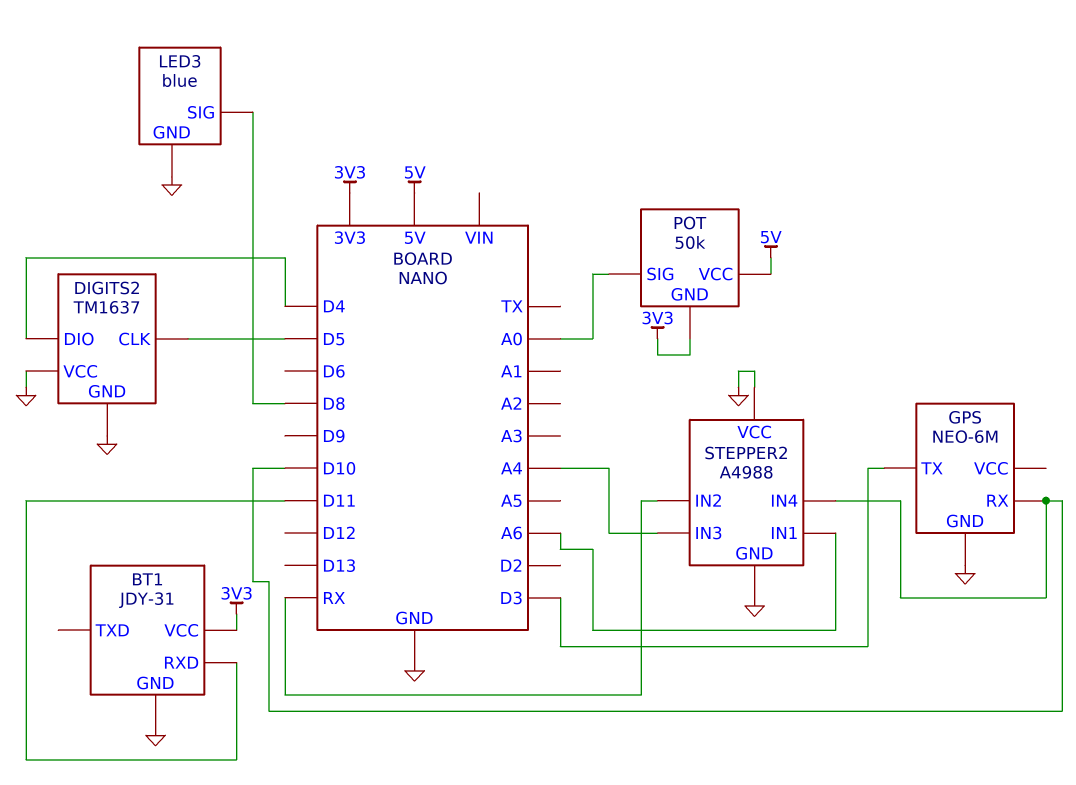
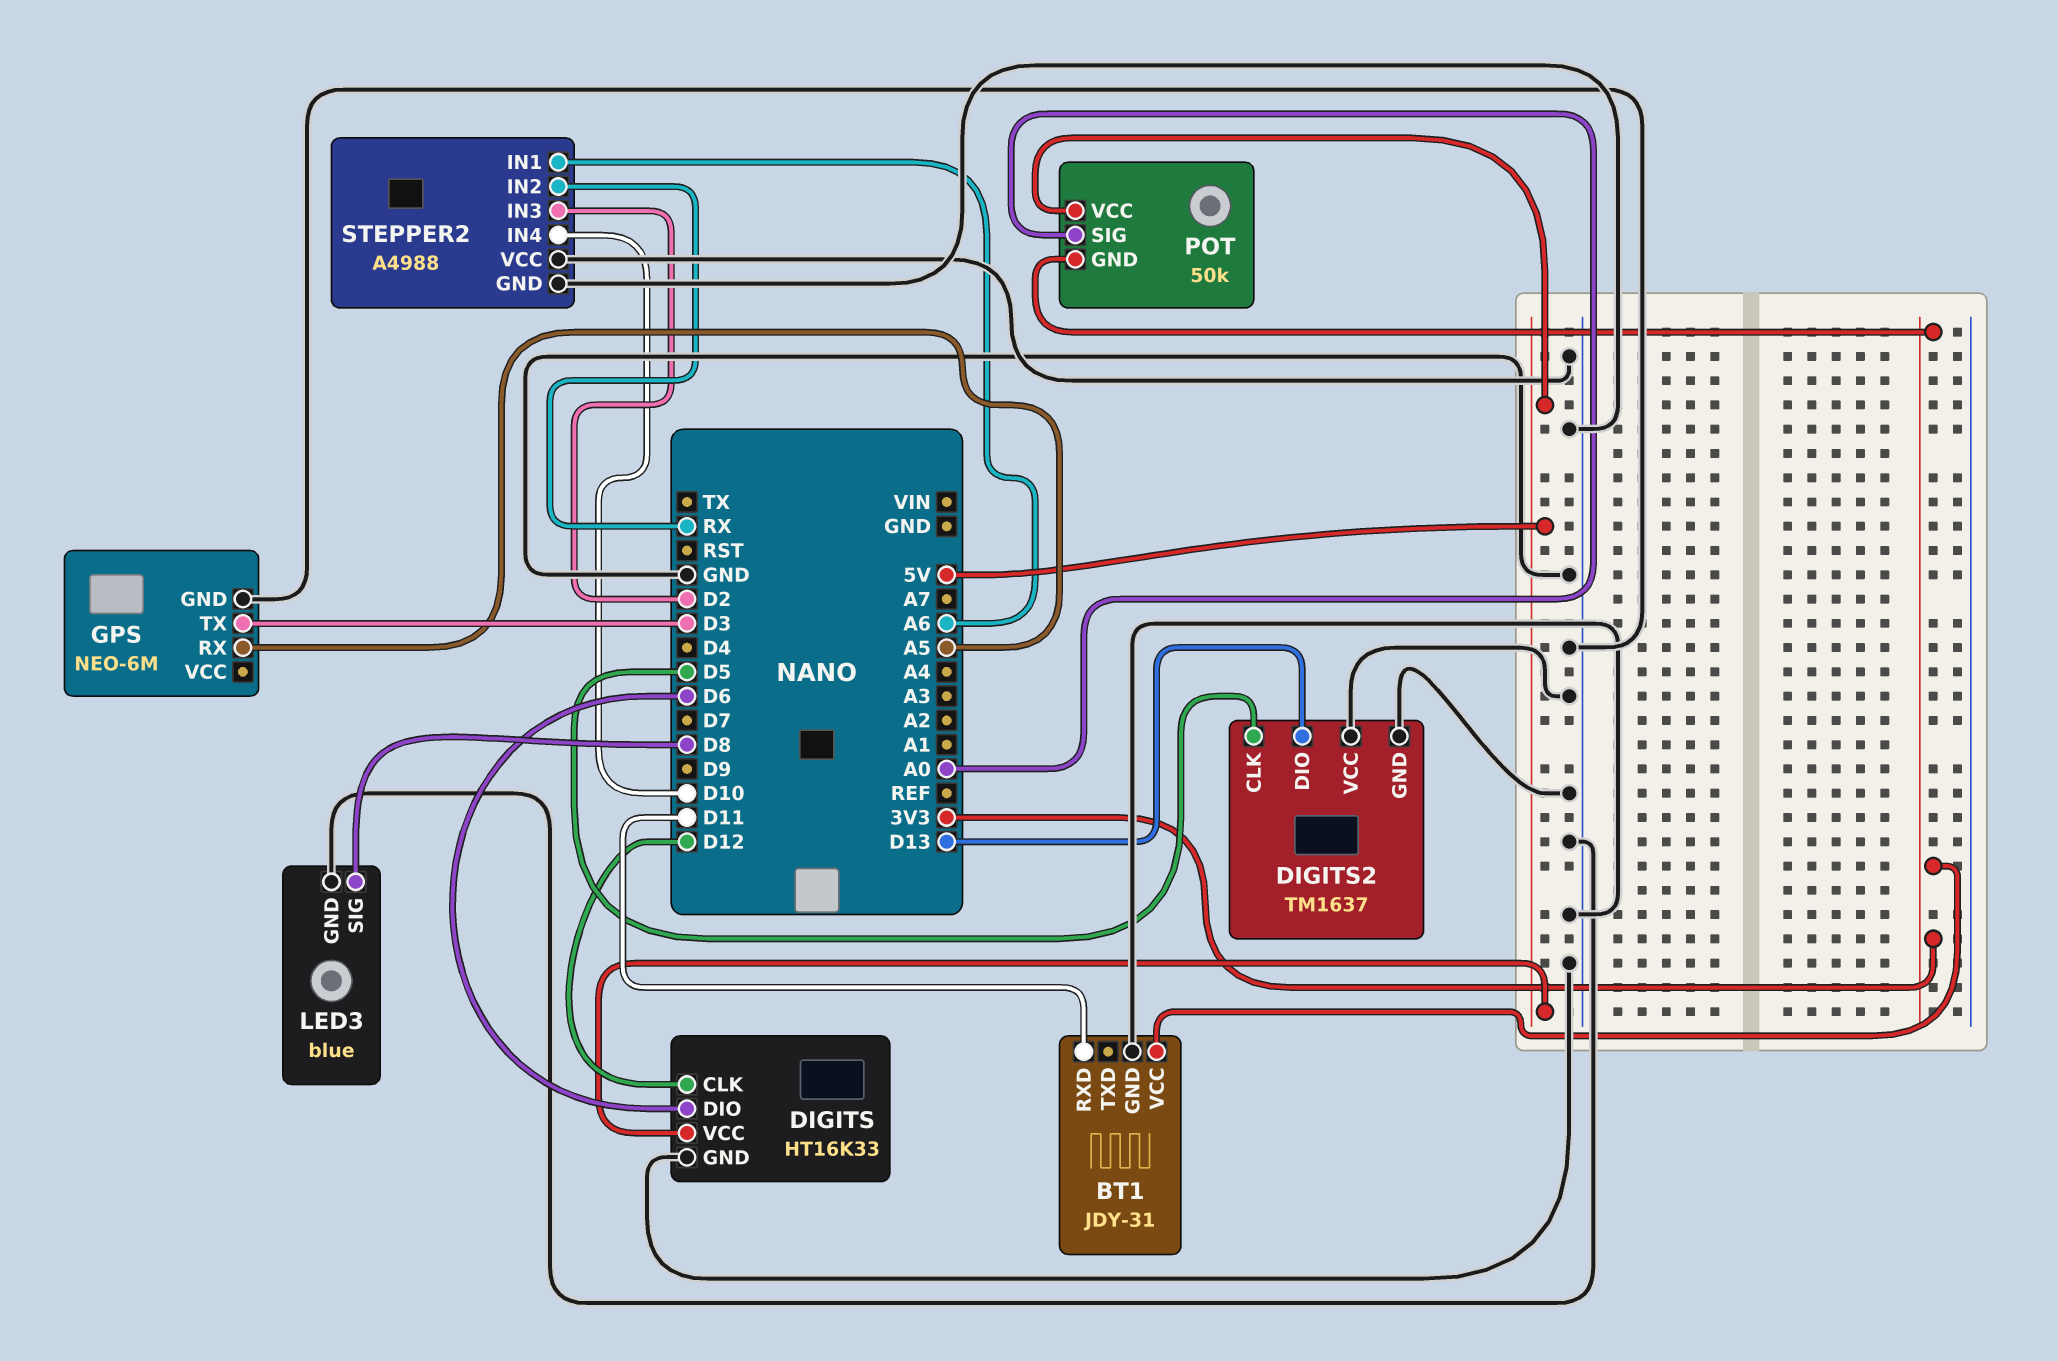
DIGITS: none -> HT16K33
DIGITS pin CLK: none -> D12
DIGITS pin DIO: none -> D6
DIGITS pin GND: none -> GND
DIGITS pin VCC: none -> 5V
DIGITS2 pin DIO: D4 -> D13
GPS pin RX: D10 -> A5
STEPPER2 pin IN3: A4 -> D2

